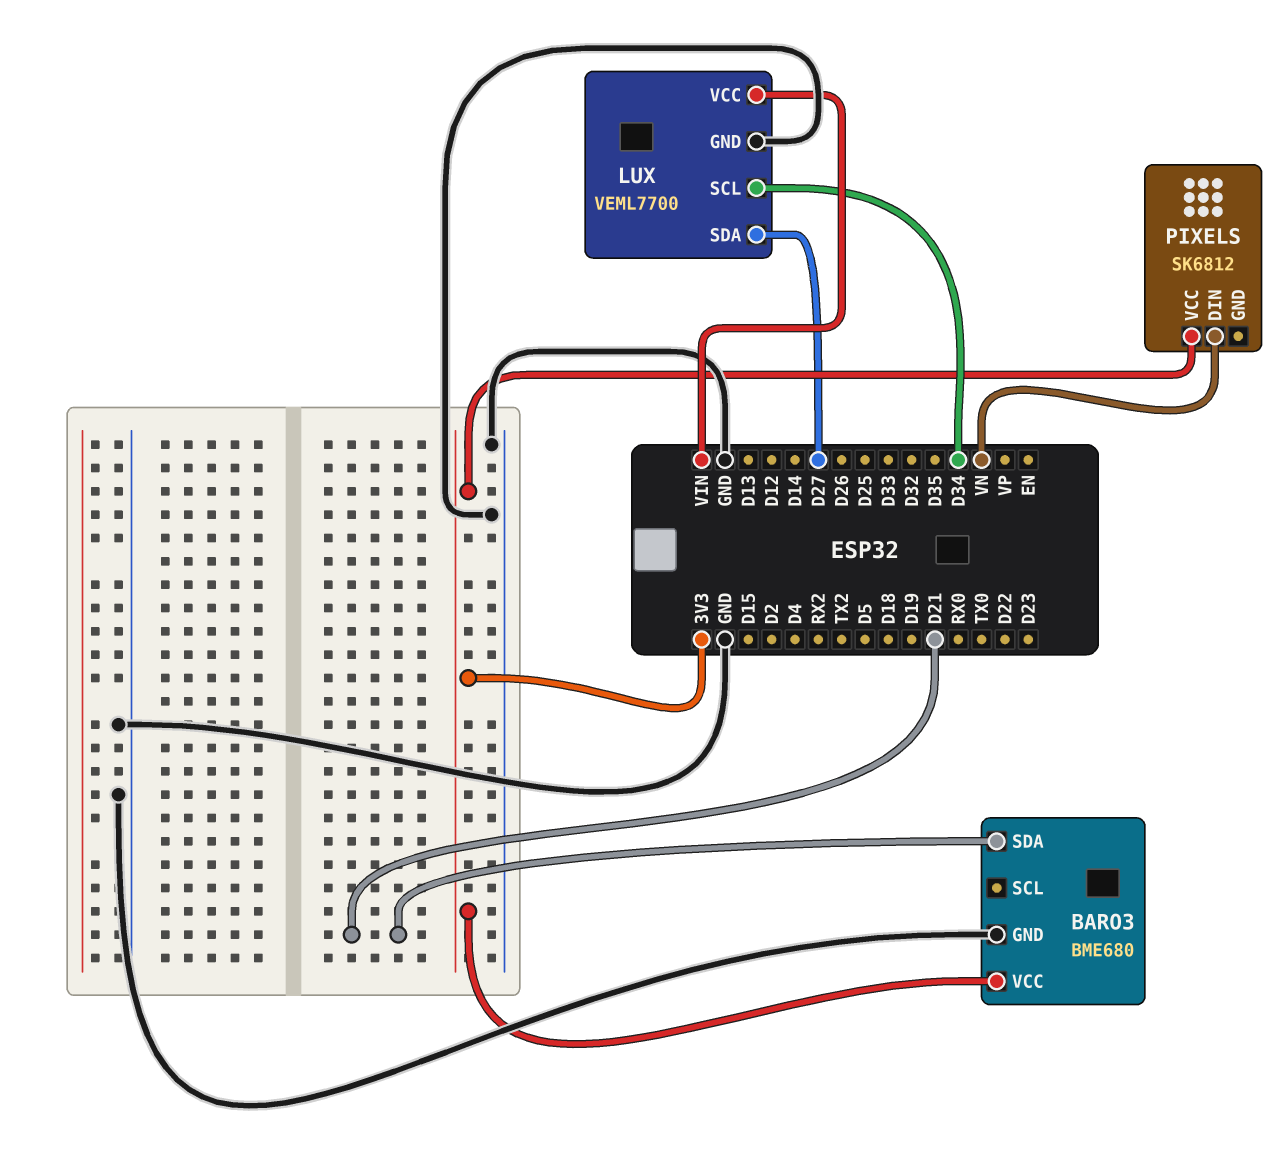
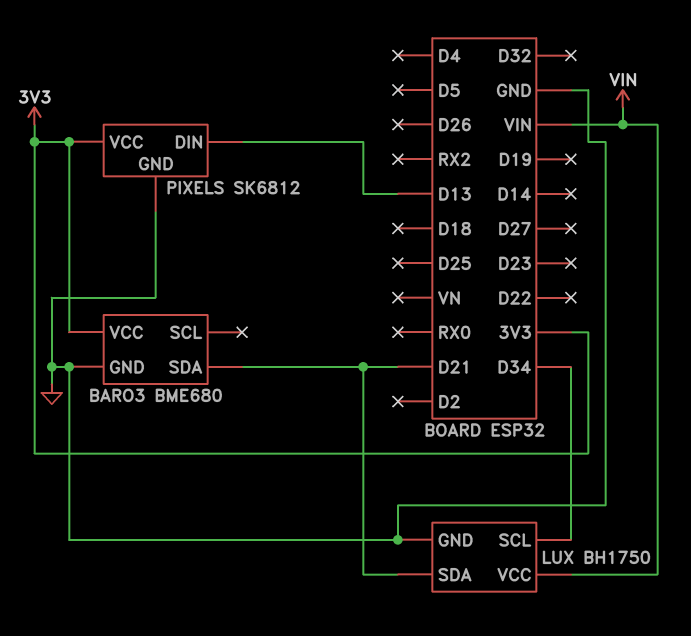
LUX: VEML7700 -> BH1750
LUX pin SDA: D27 -> D21
PIXELS pin DIN: VN -> D13
PIXELS pin GND: none -> GND

